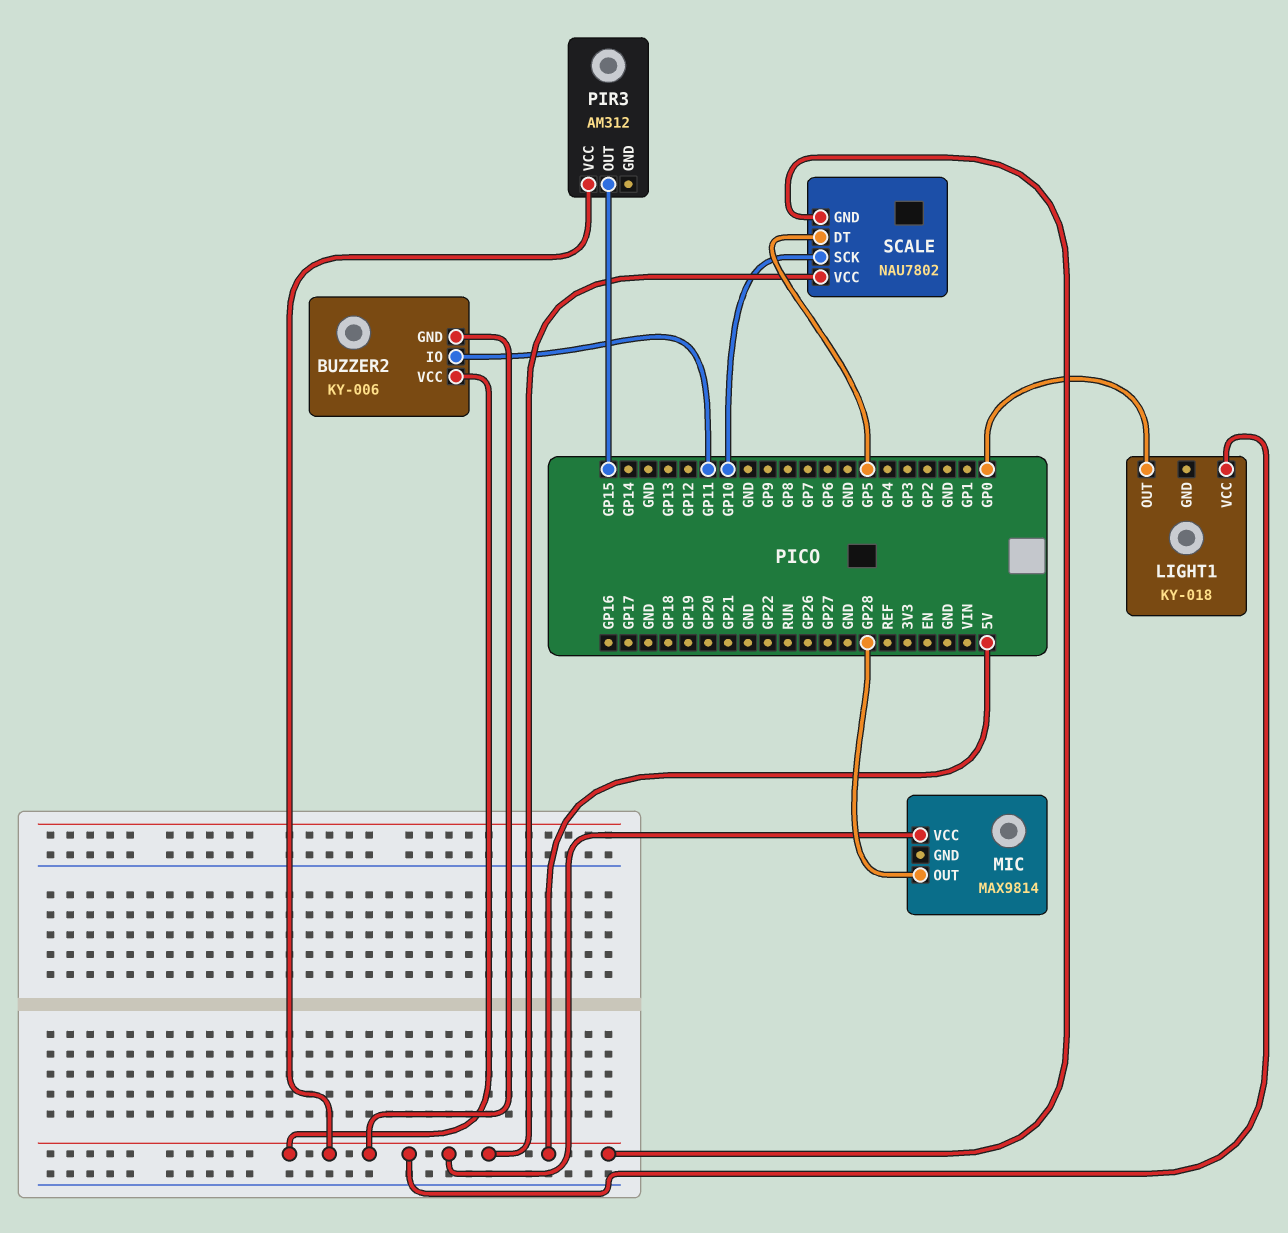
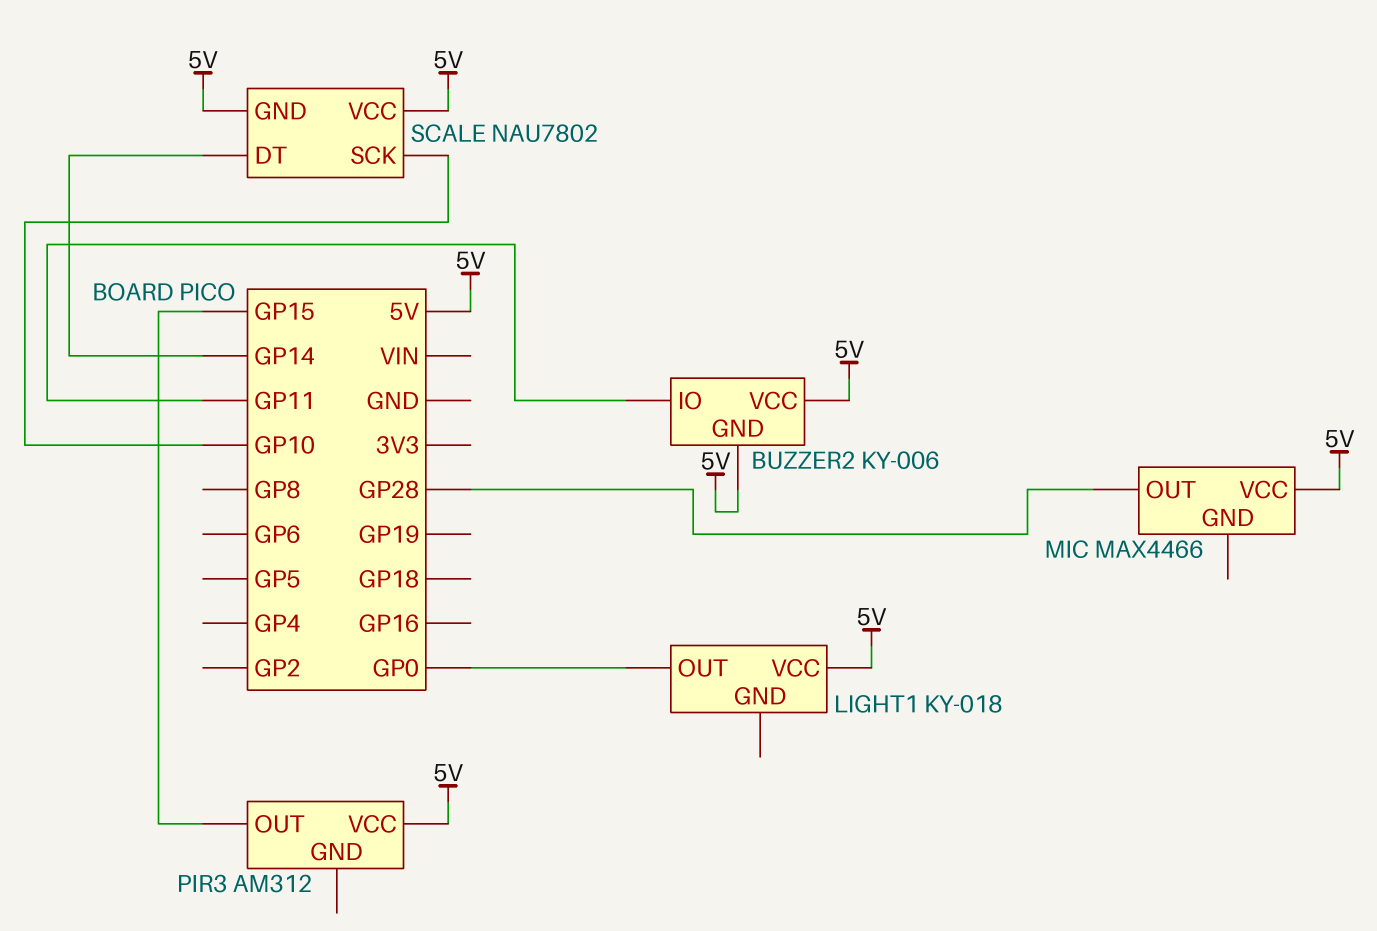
MIC: MAX9814 -> MAX4466
SCALE pin DT: GP5 -> GP14

